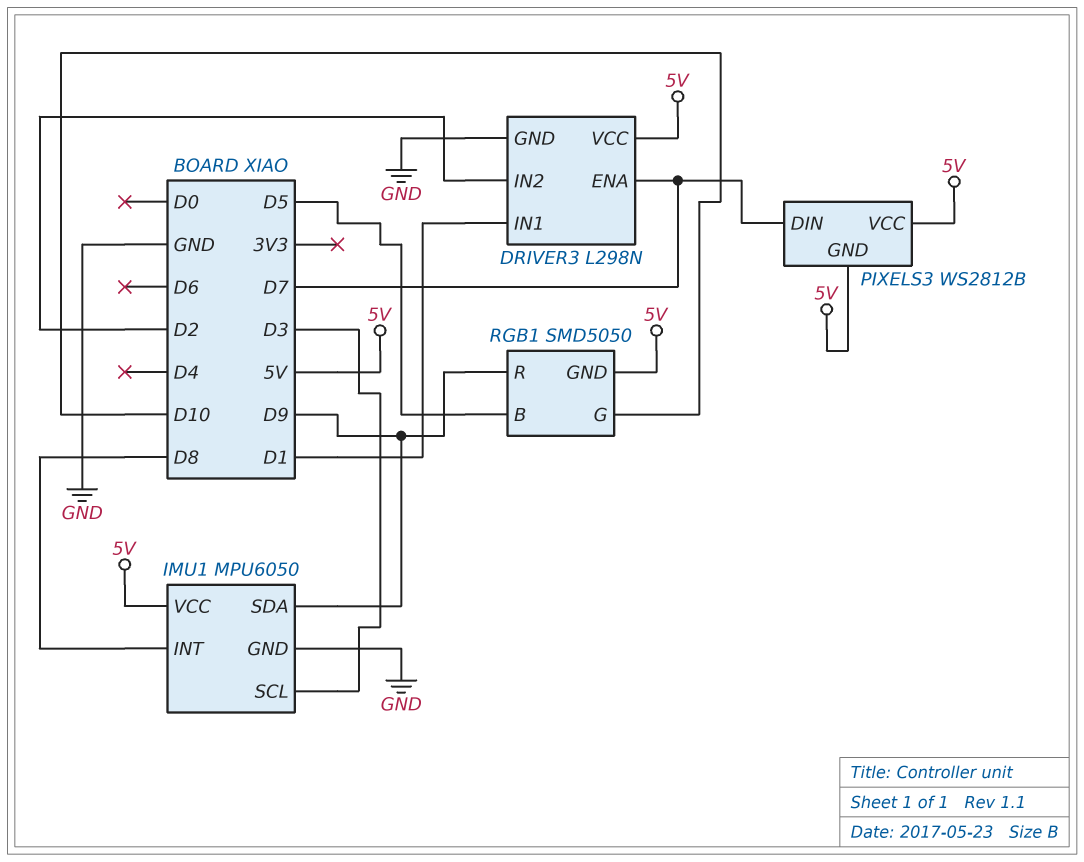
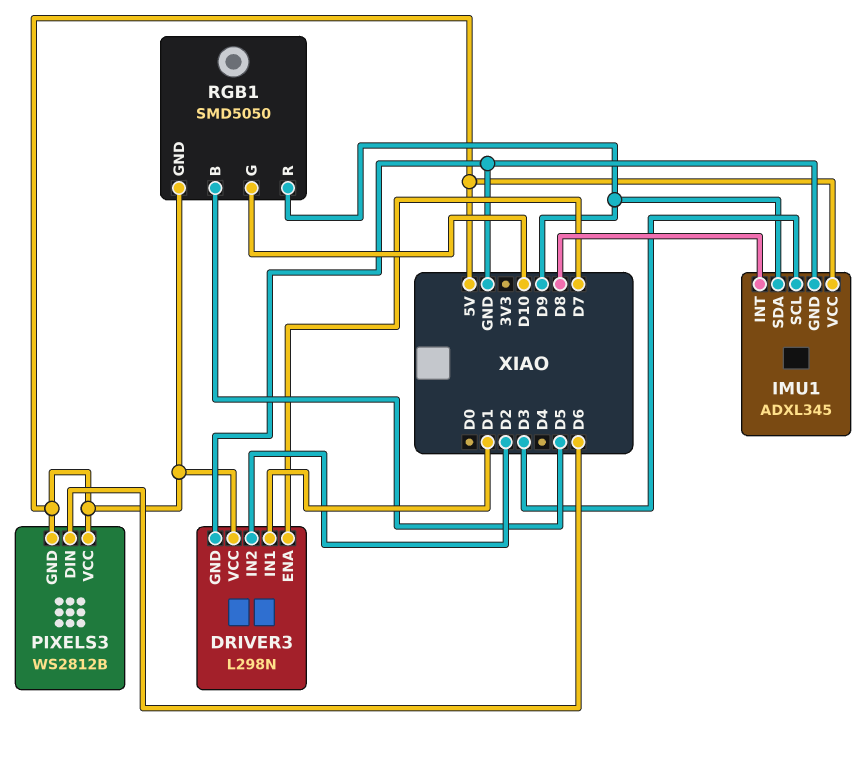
IMU1: MPU6050 -> ADXL345
PIXELS3 pin DIN: D7 -> D6

